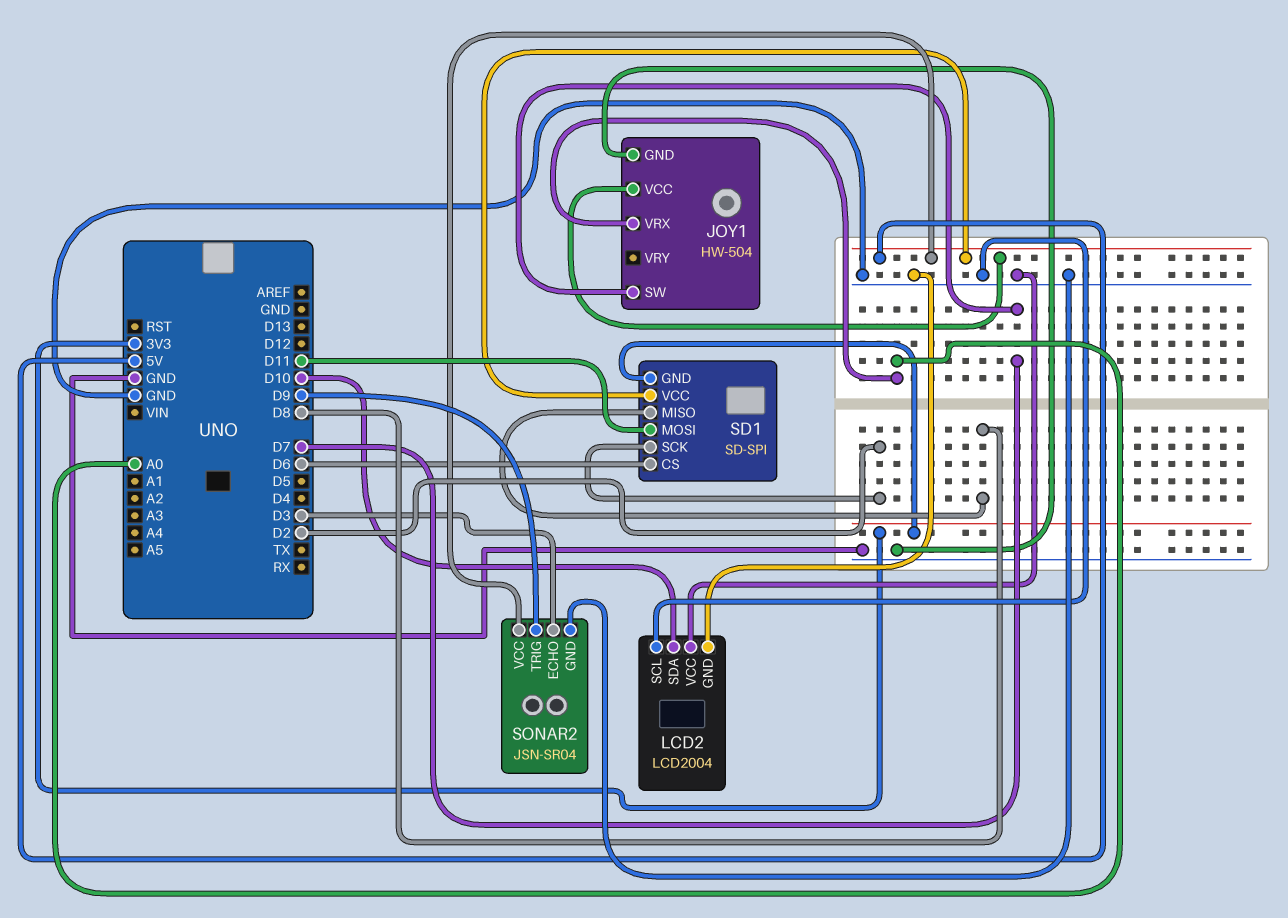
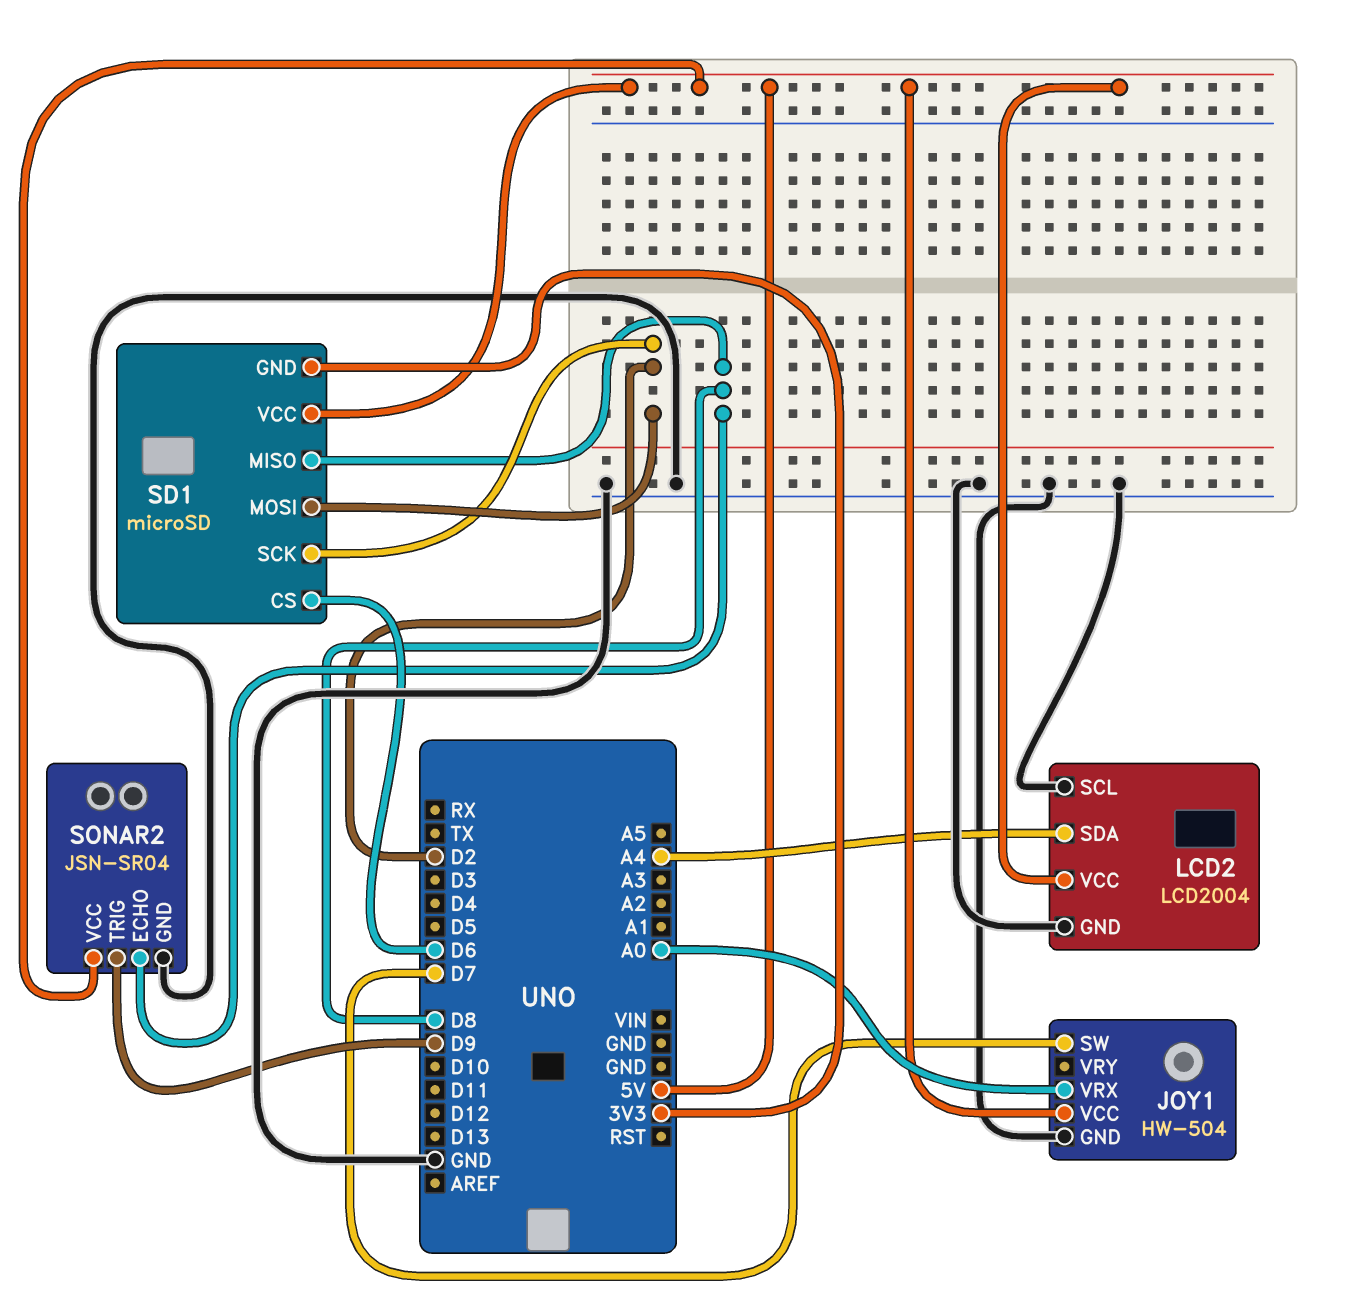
LCD2 pin SDA: D10 -> A4
LCD2 pin VCC: GND -> 5V
SD1: SD-SPI -> microSD
SD1 pin MOSI: D11 -> D2
SONAR2 pin ECHO: D3 -> D8

